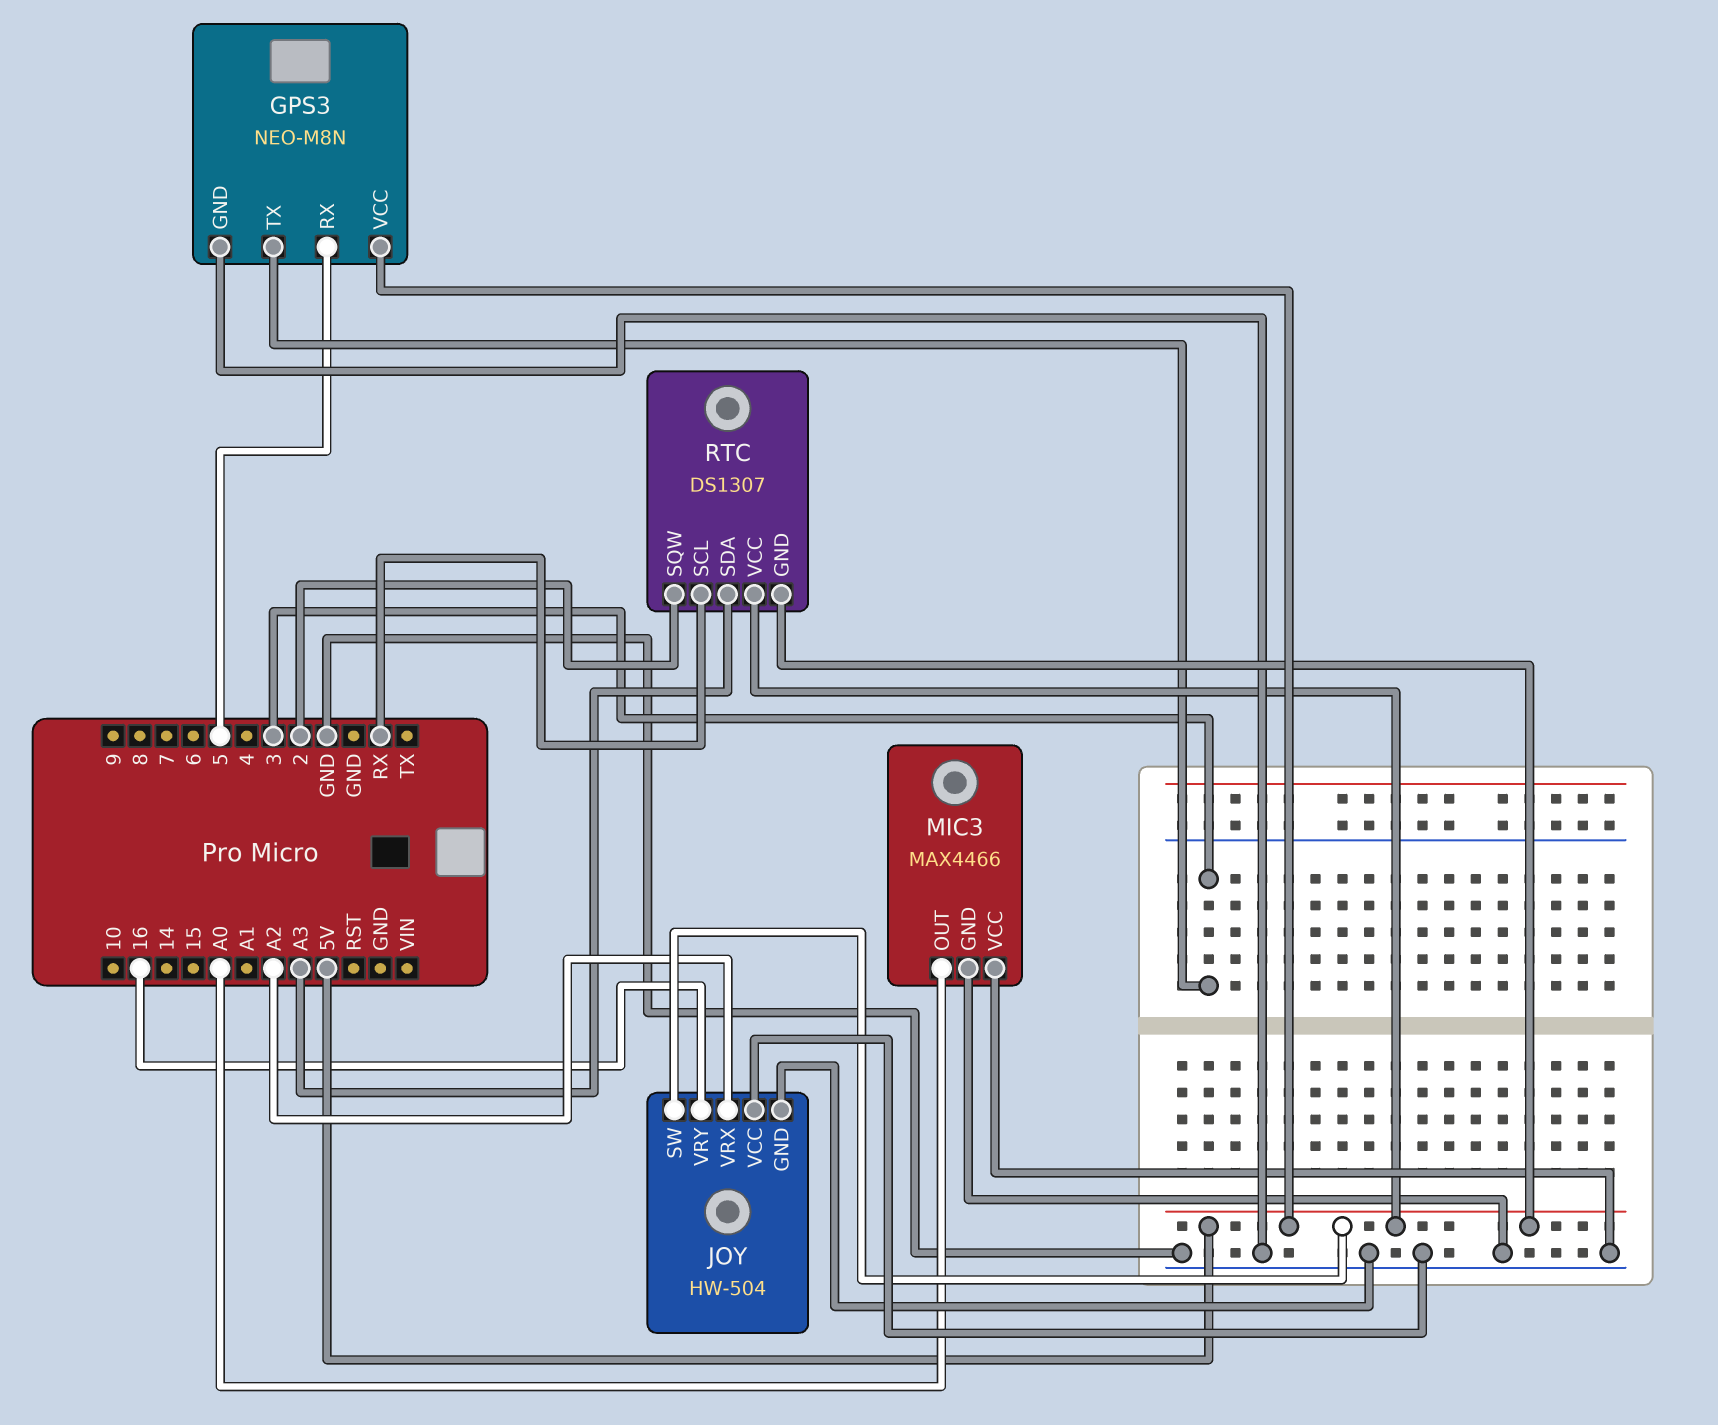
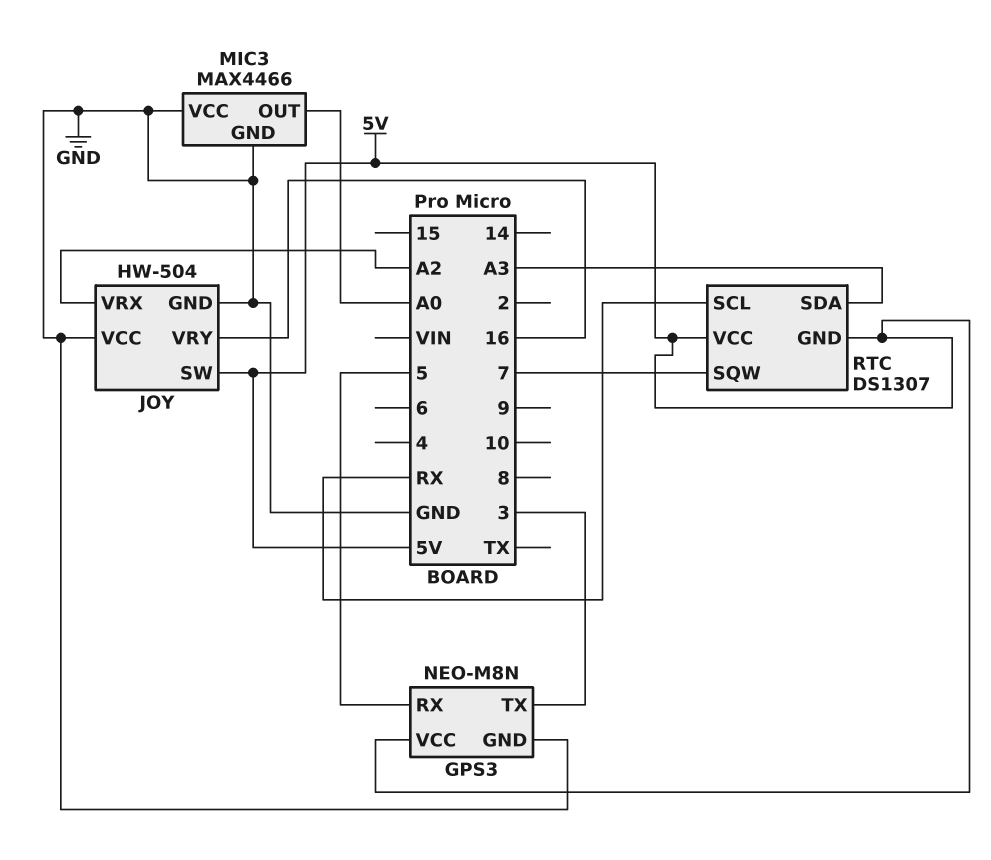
RTC pin SQW: 2 -> 7

